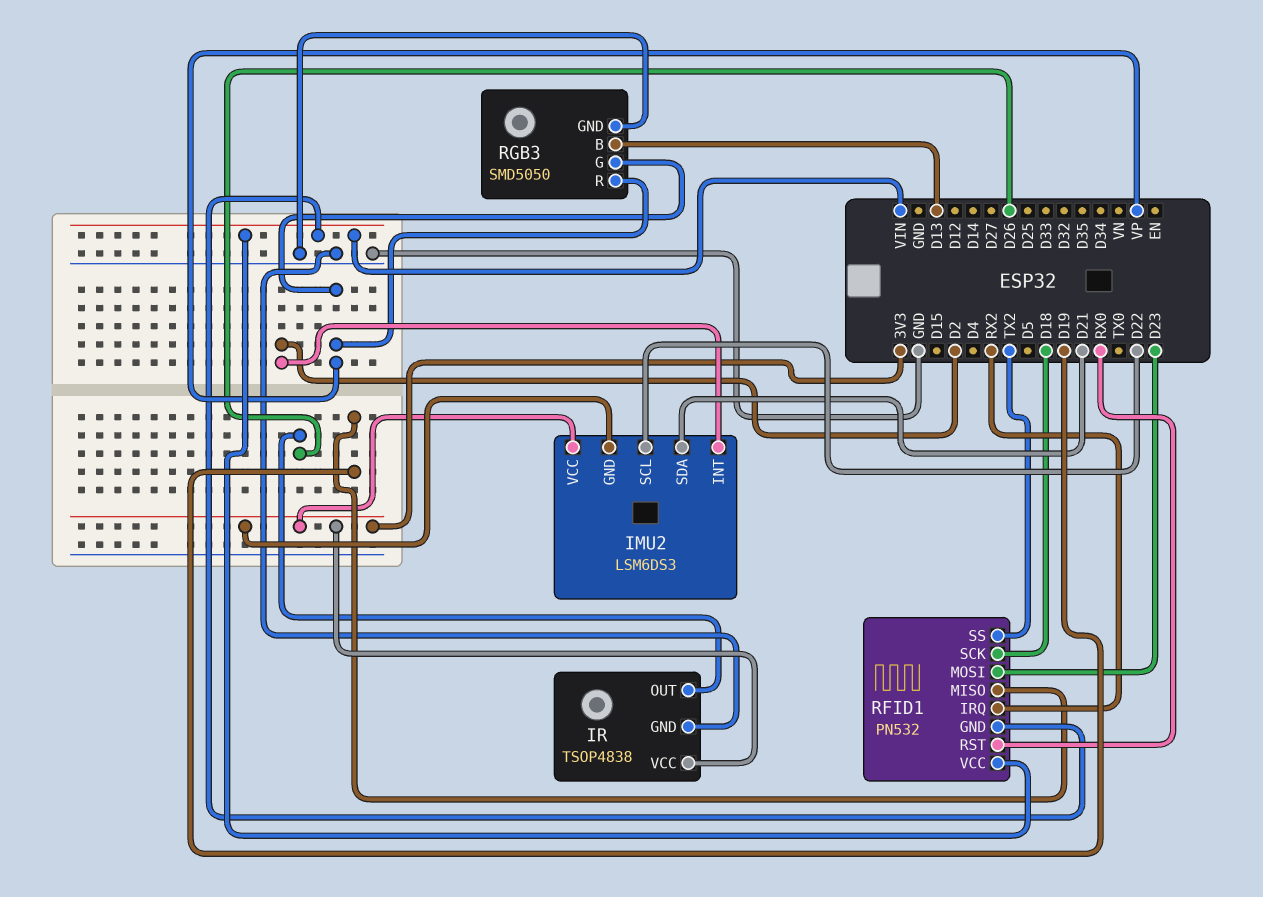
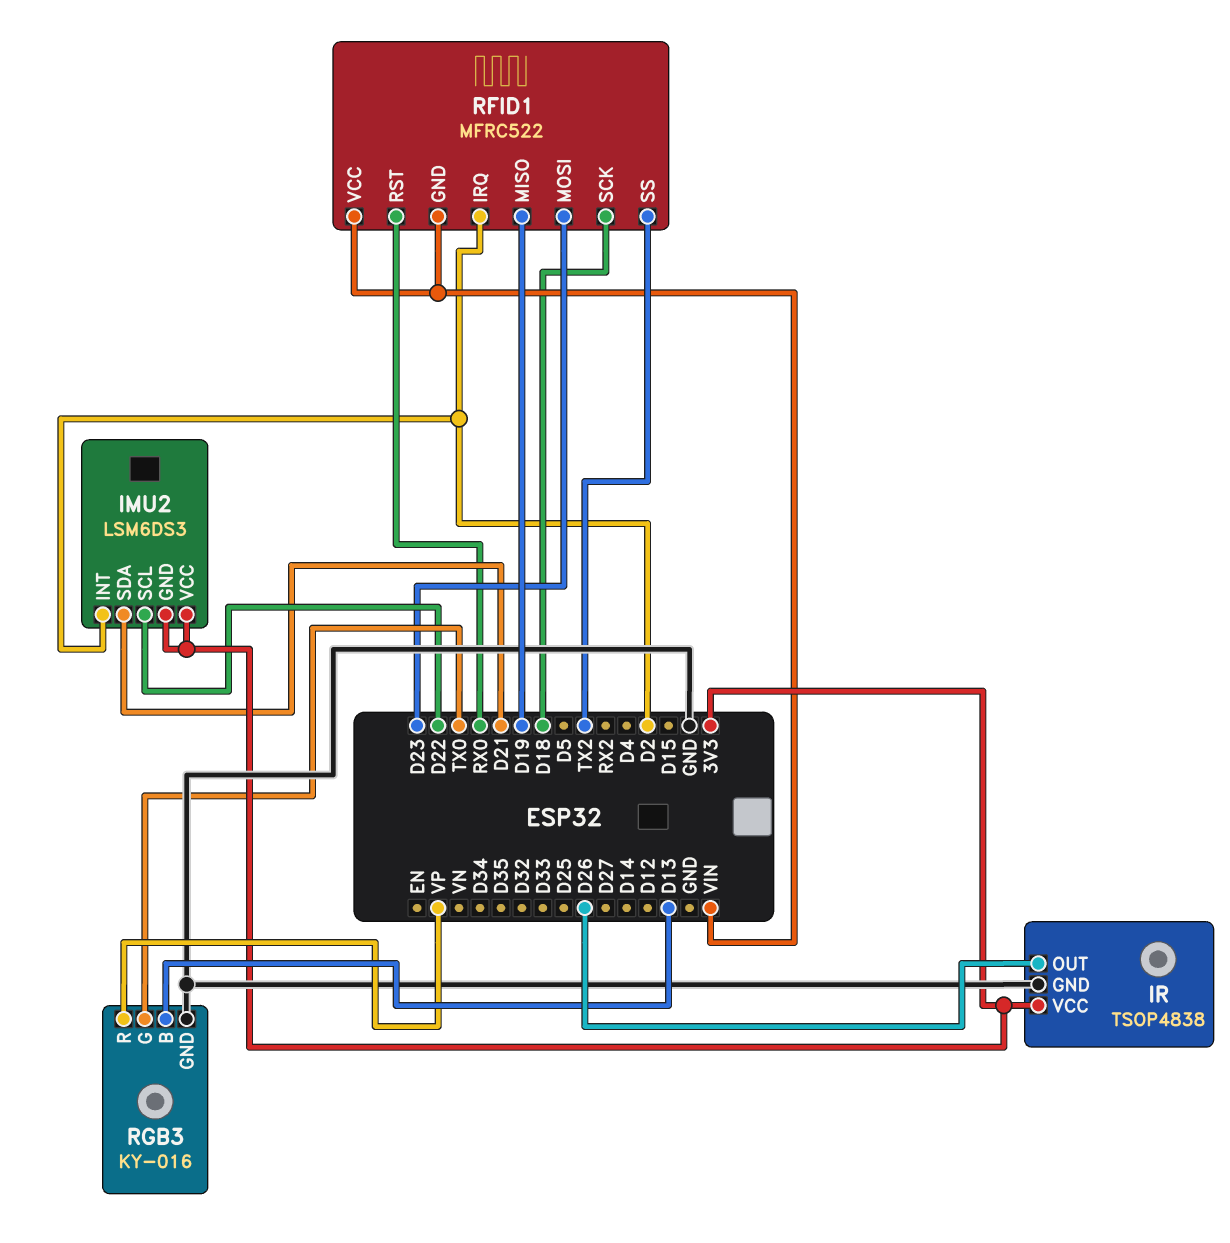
RFID1: PN532 -> MFRC522
RFID1 pin IRQ: RX2 -> D2
RGB3: SMD5050 -> KY-016
RGB3 pin G: VP -> TX0

